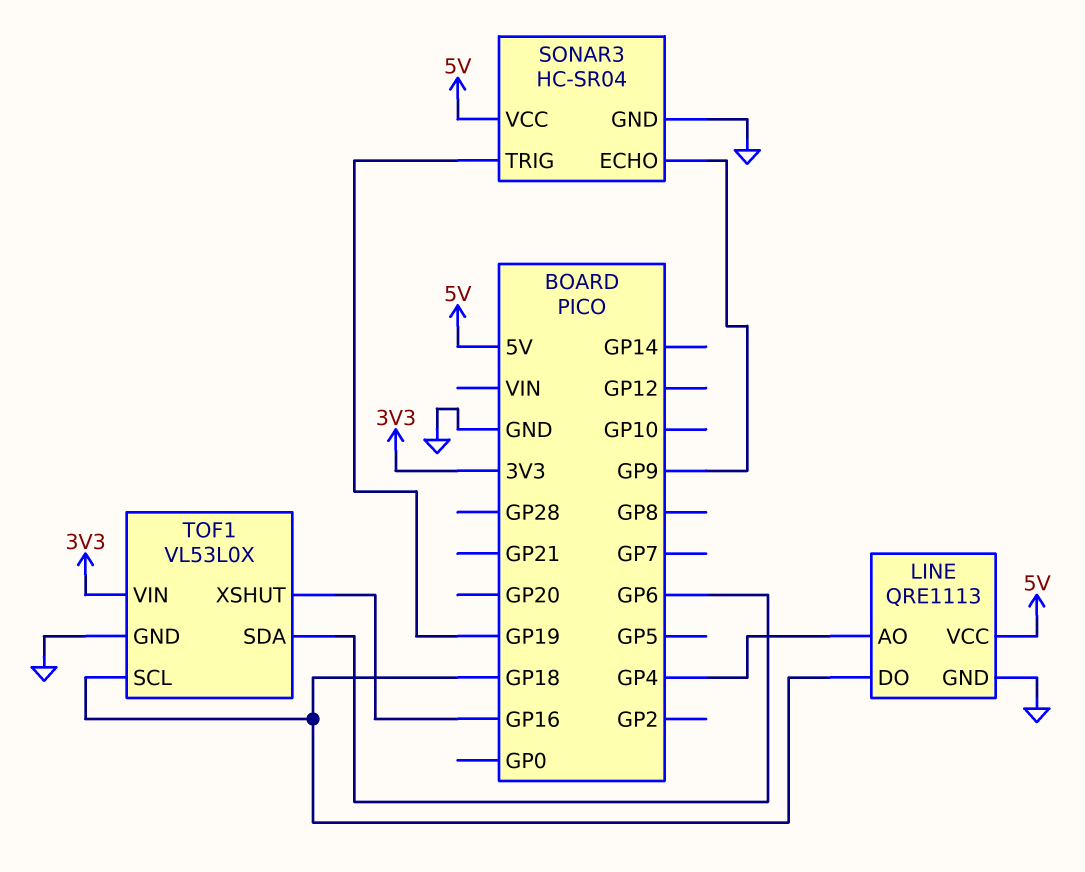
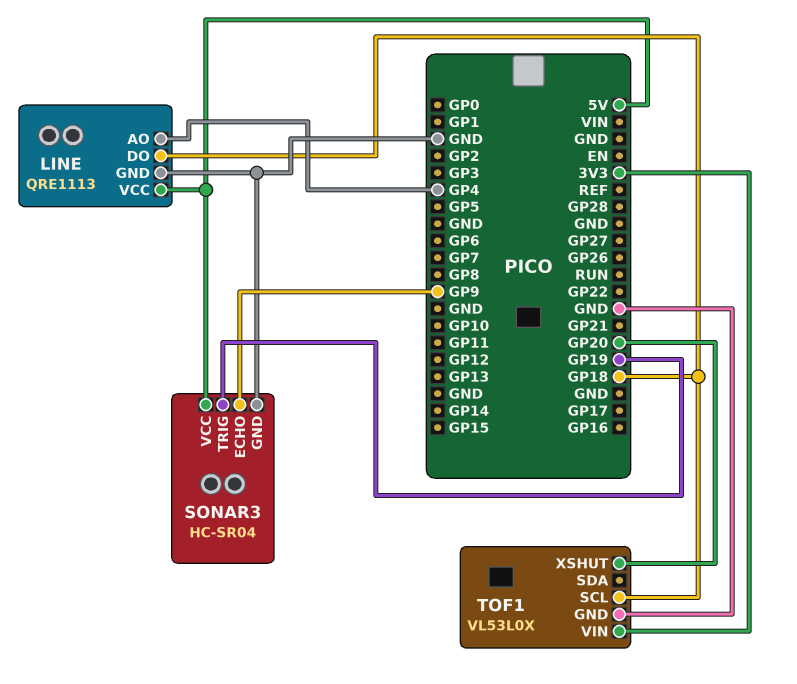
TOF1 pin SDA: GP6 -> none
TOF1 pin XSHUT: GP16 -> GP20

